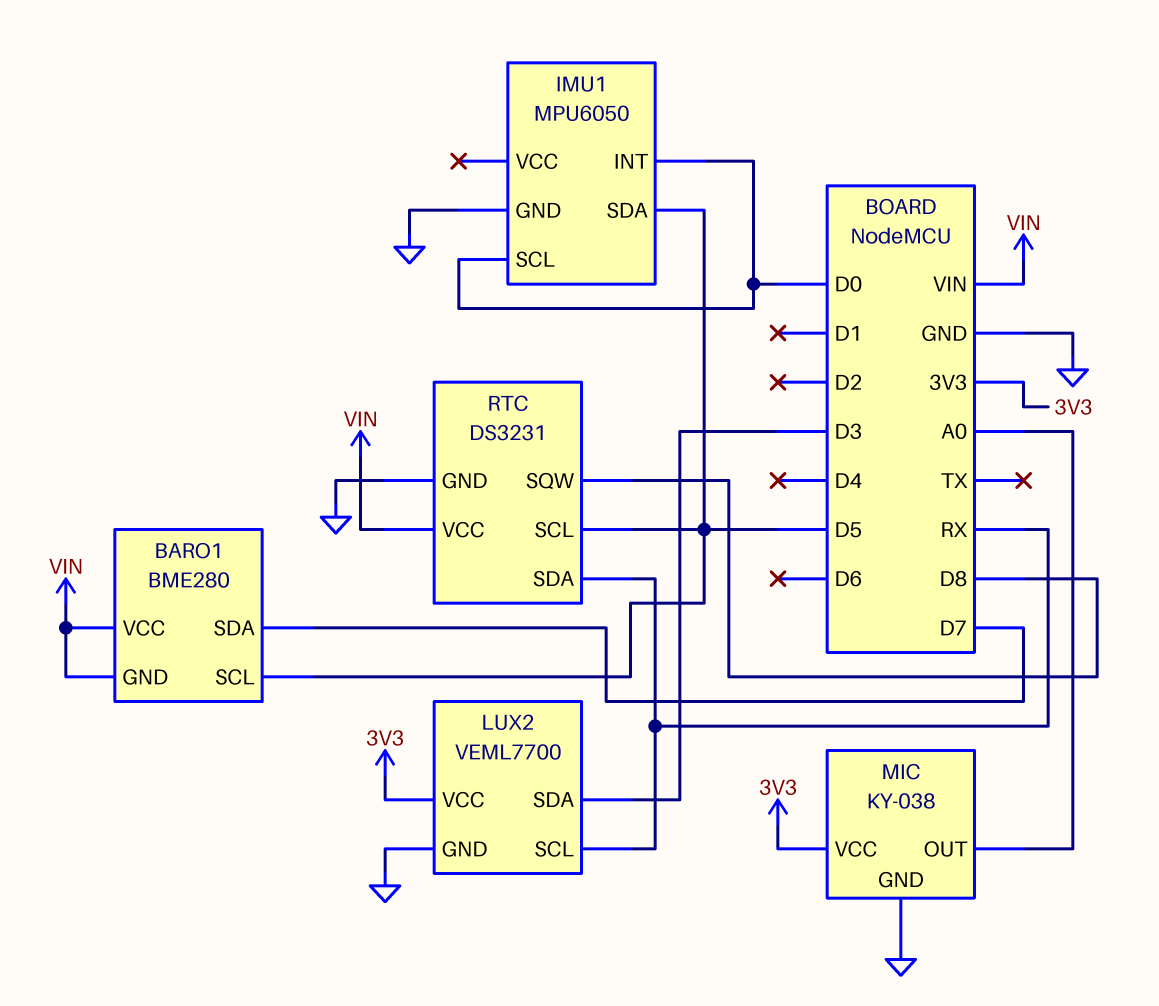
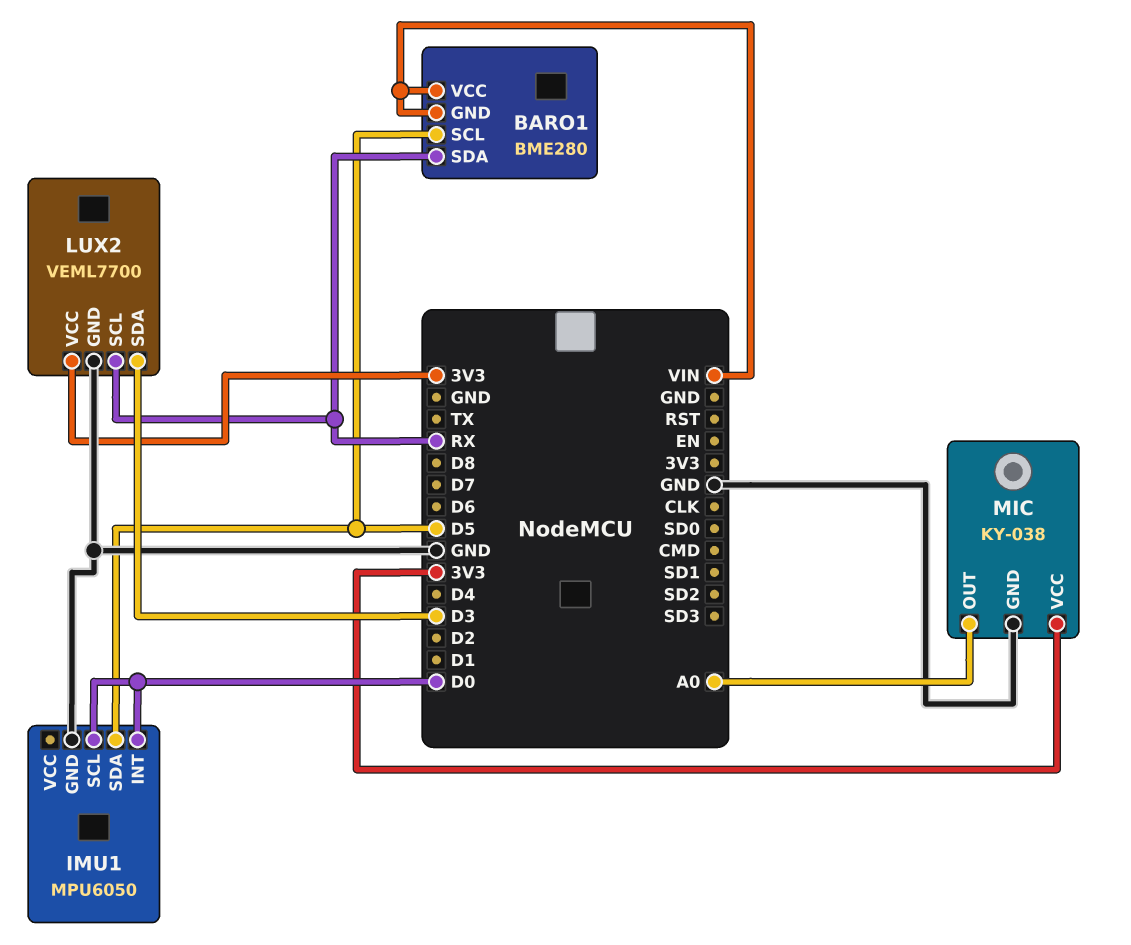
BARO1 pin SDA: D7 -> RX
RTC: DS3231 -> none
RTC pin GND: GND -> none
RTC pin SCL: D5 -> none
RTC pin SDA: RX -> none
RTC pin SQW: D8 -> none
RTC pin VCC: VIN -> none

